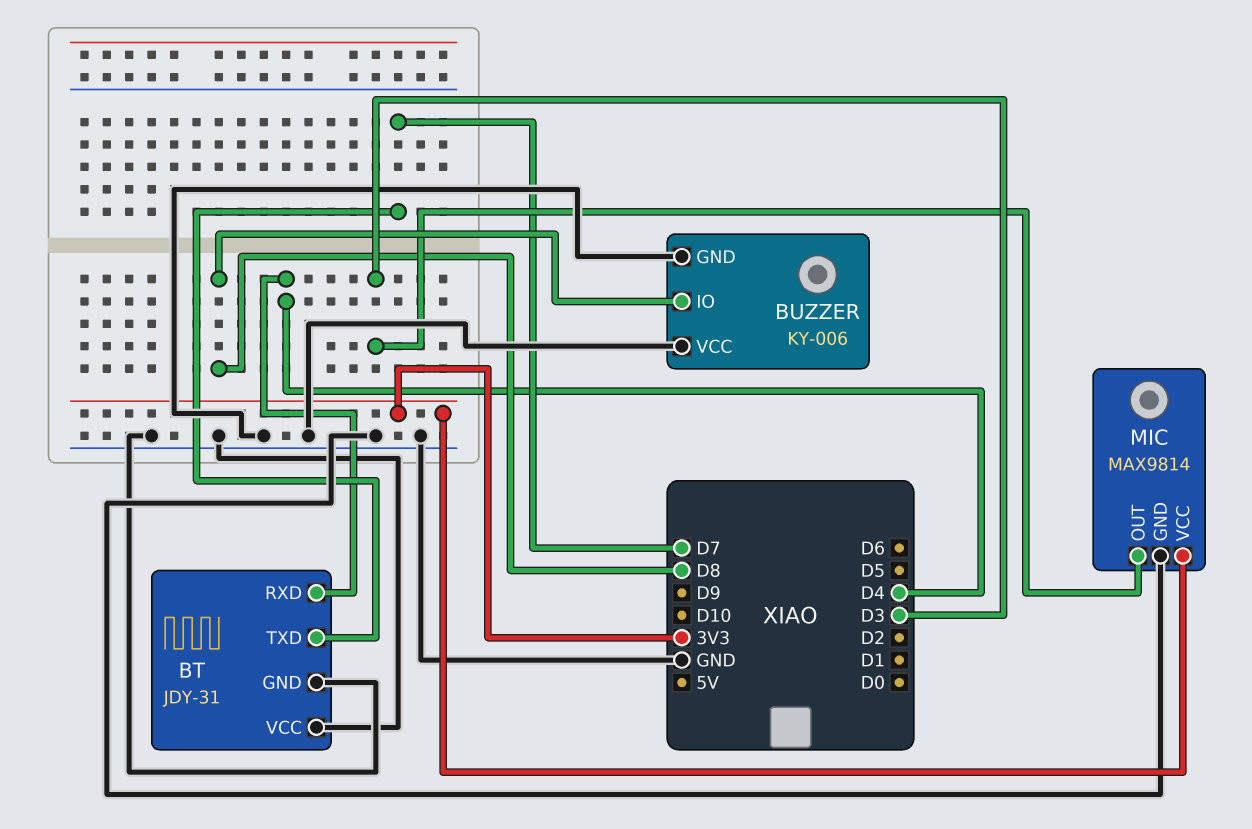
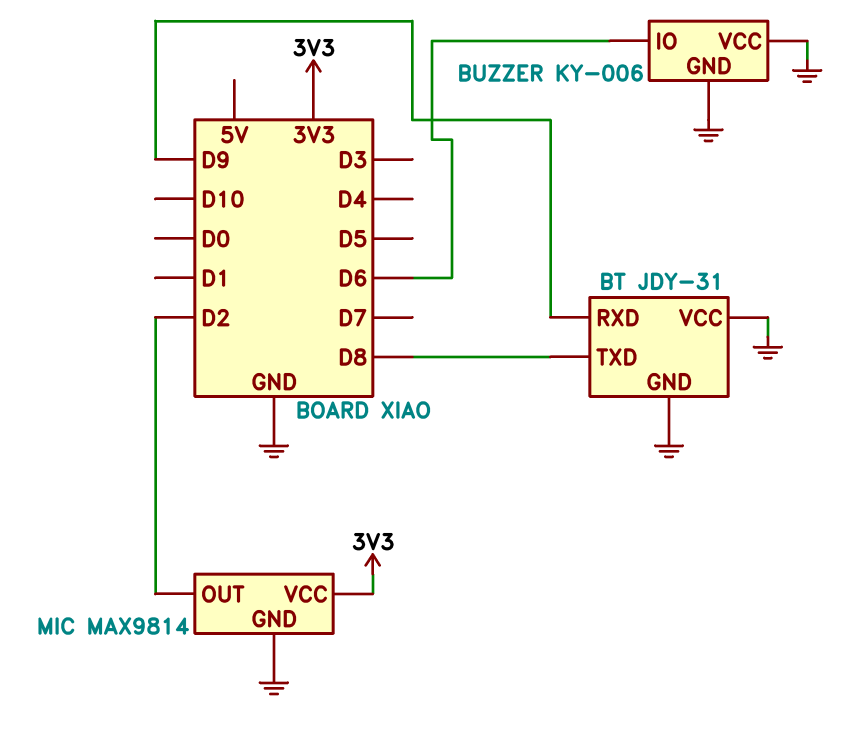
BT pin RXD: D4 -> D9
BT pin TXD: D7 -> D8
BUZZER pin IO: D8 -> D6
MIC pin OUT: D3 -> D2

